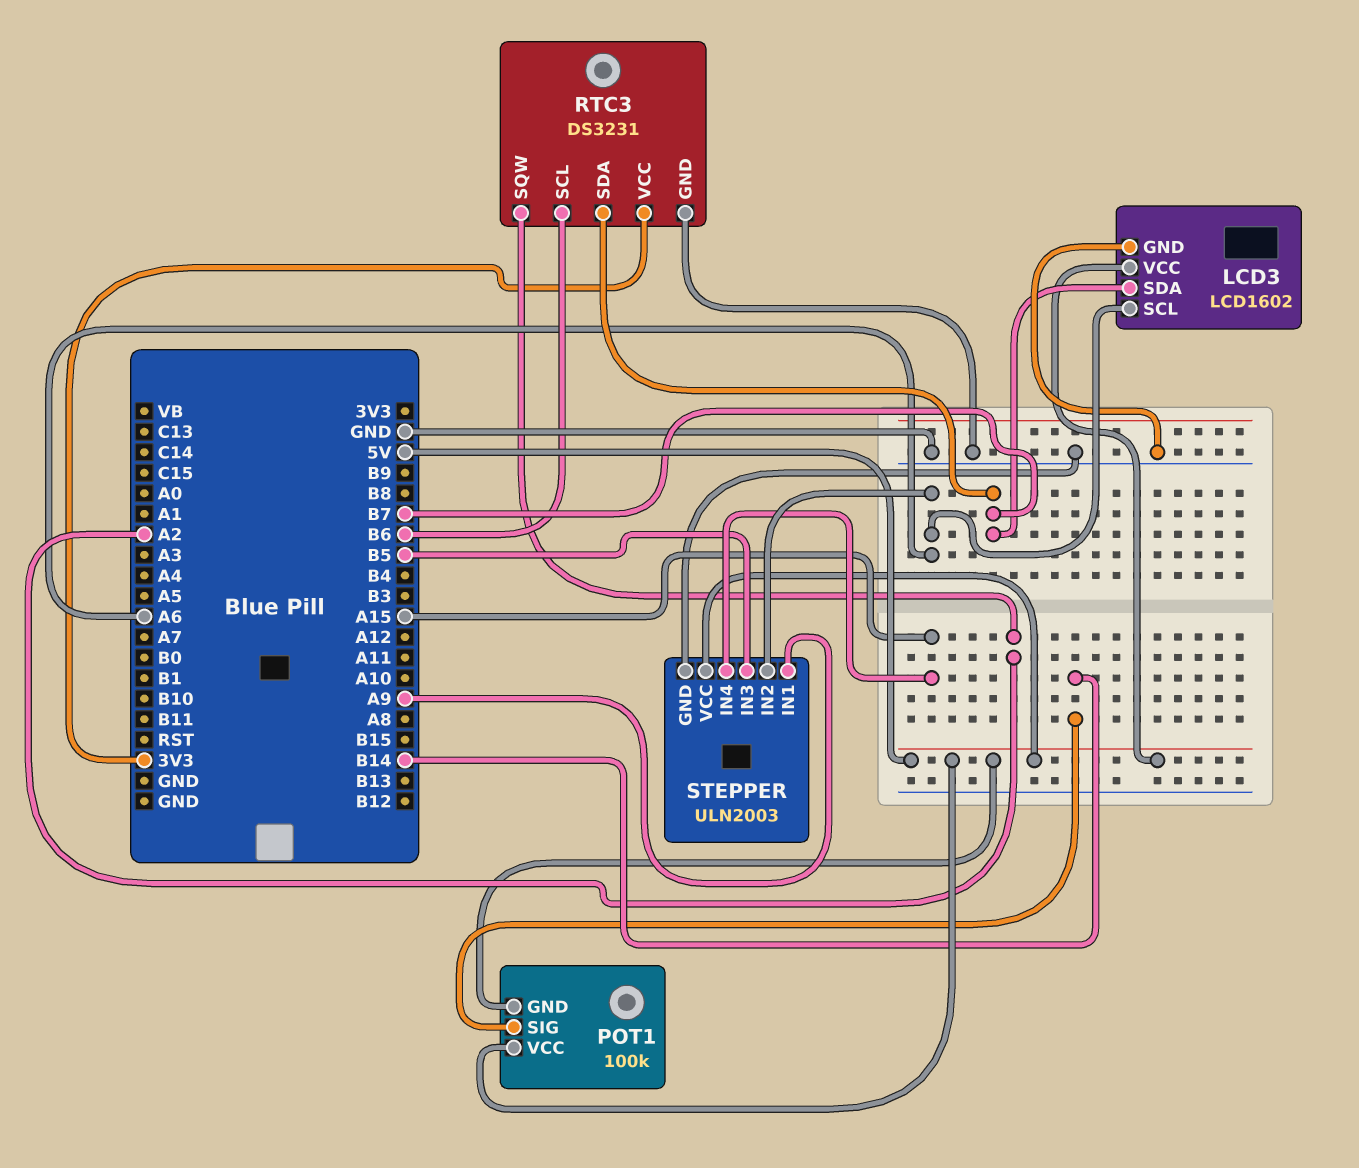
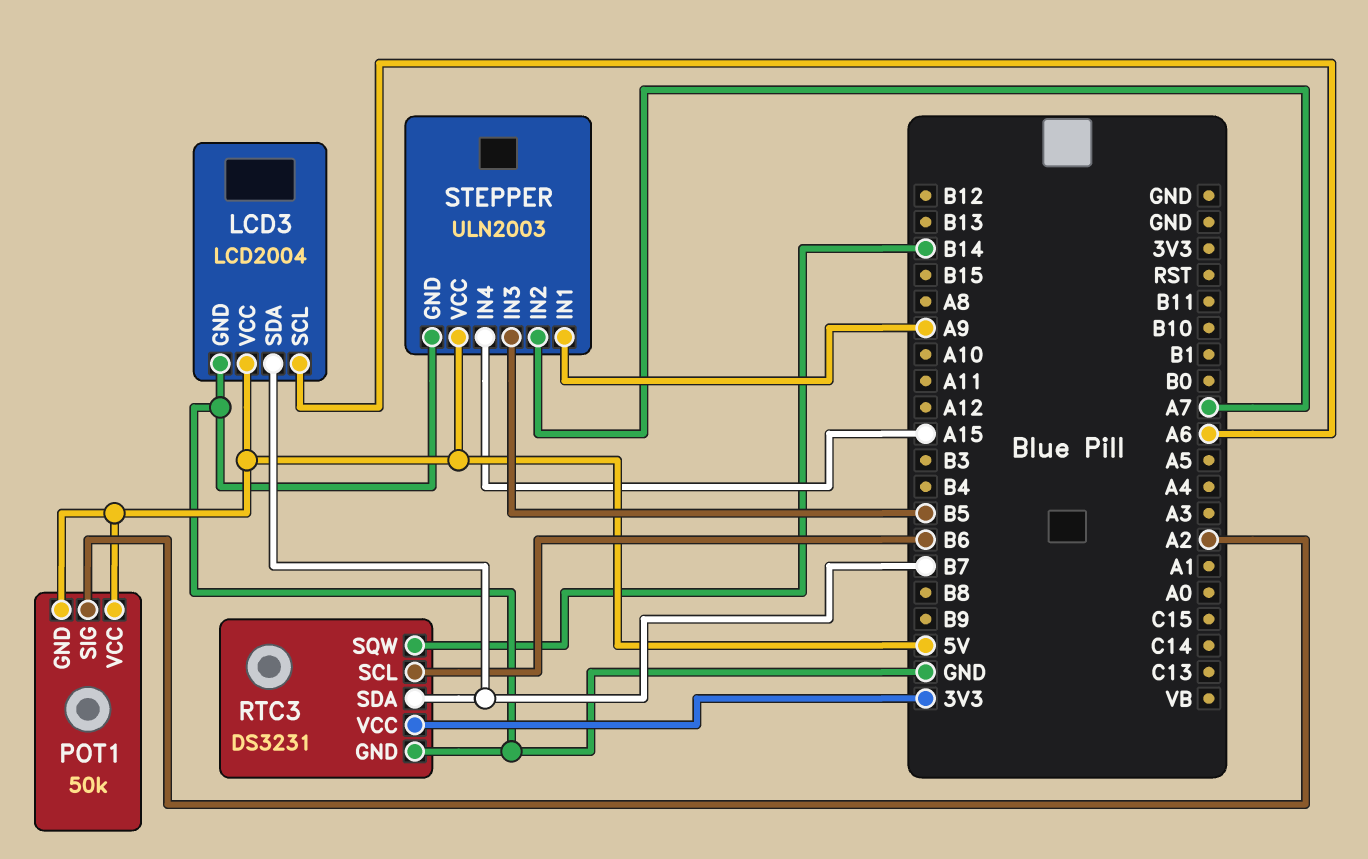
LCD3: LCD1602 -> LCD2004
POT1: 100k -> 50k
POT1 pin SIG: B14 -> A2
RTC3 pin SQW: A2 -> B14
STEPPER pin IN2: A6 -> A7

